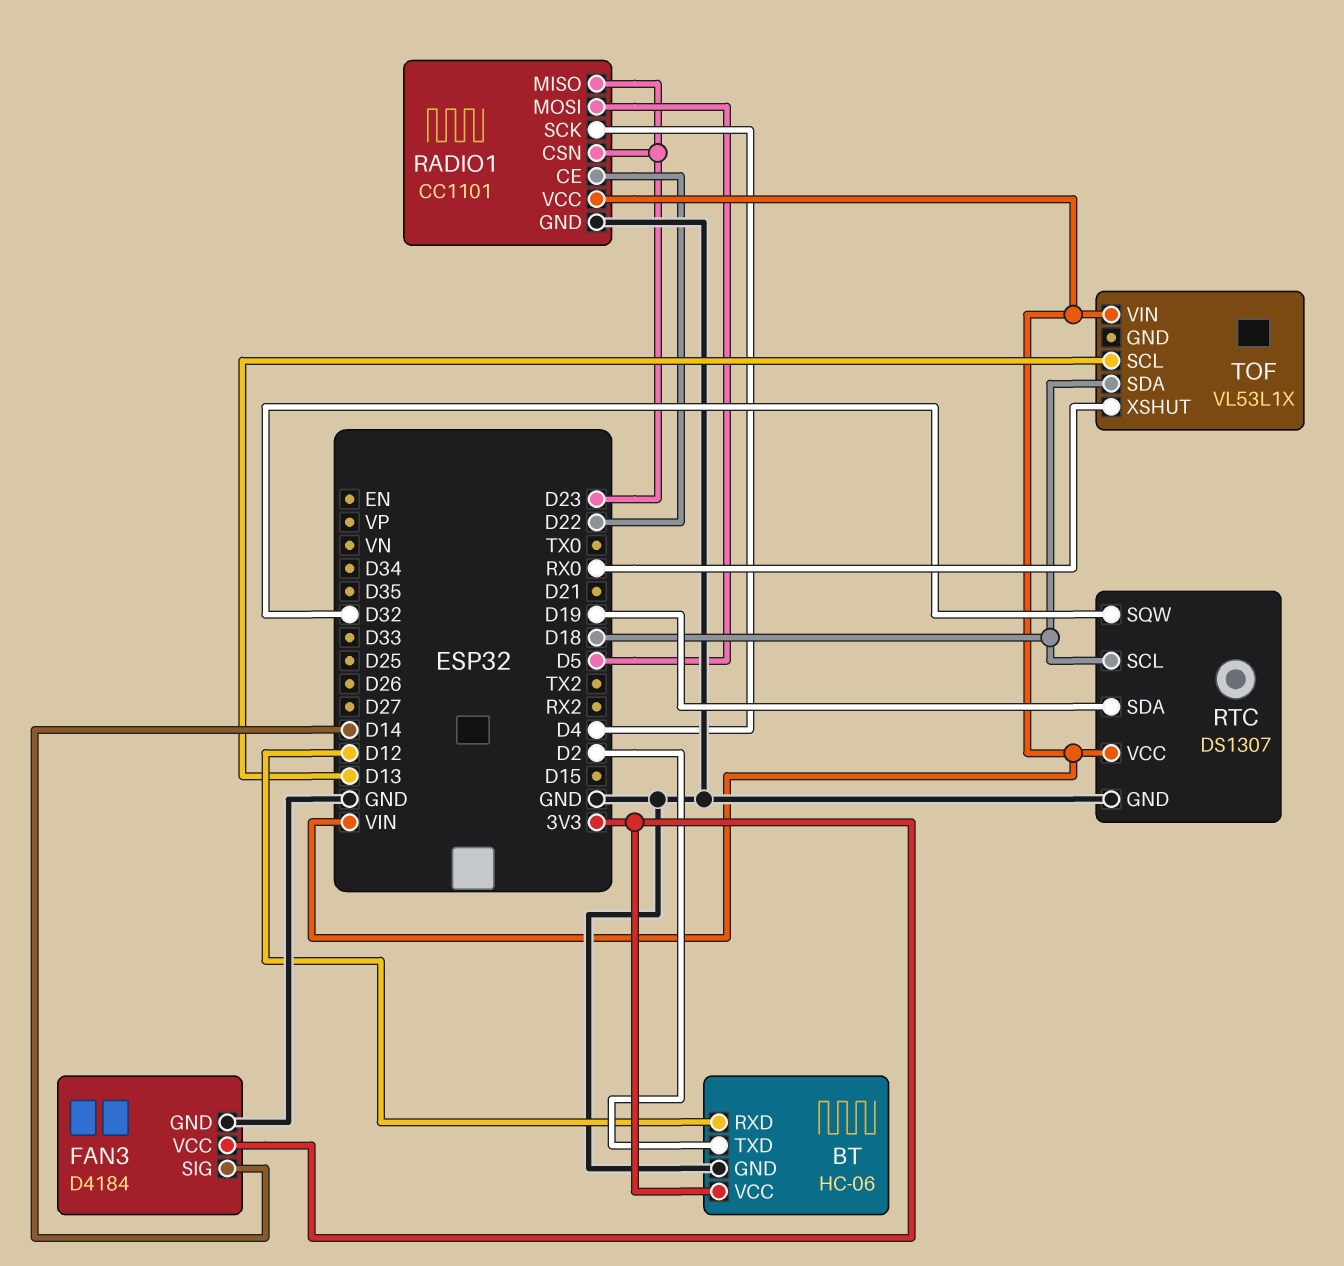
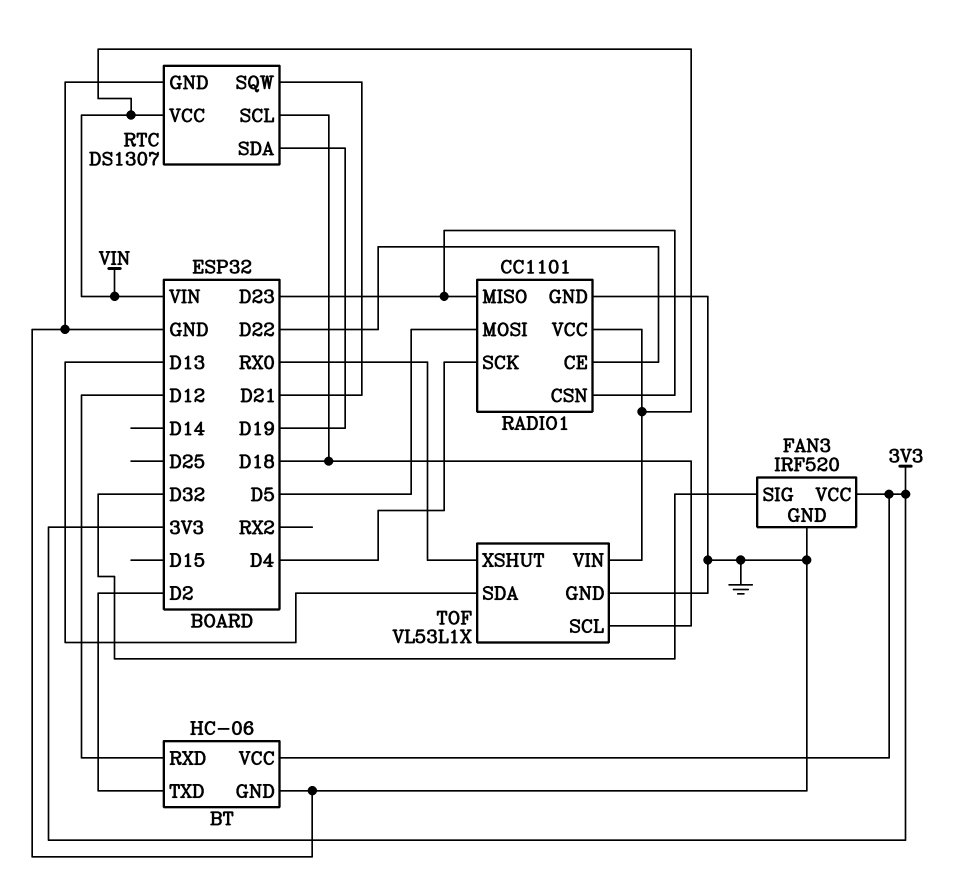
FAN3: D4184 -> IRF520
FAN3 pin SIG: D14 -> D32
RTC pin SQW: D32 -> D21
TOF pin GND: none -> GND
TOF pin SCL: D13 -> D18
TOF pin SDA: D18 -> D13

